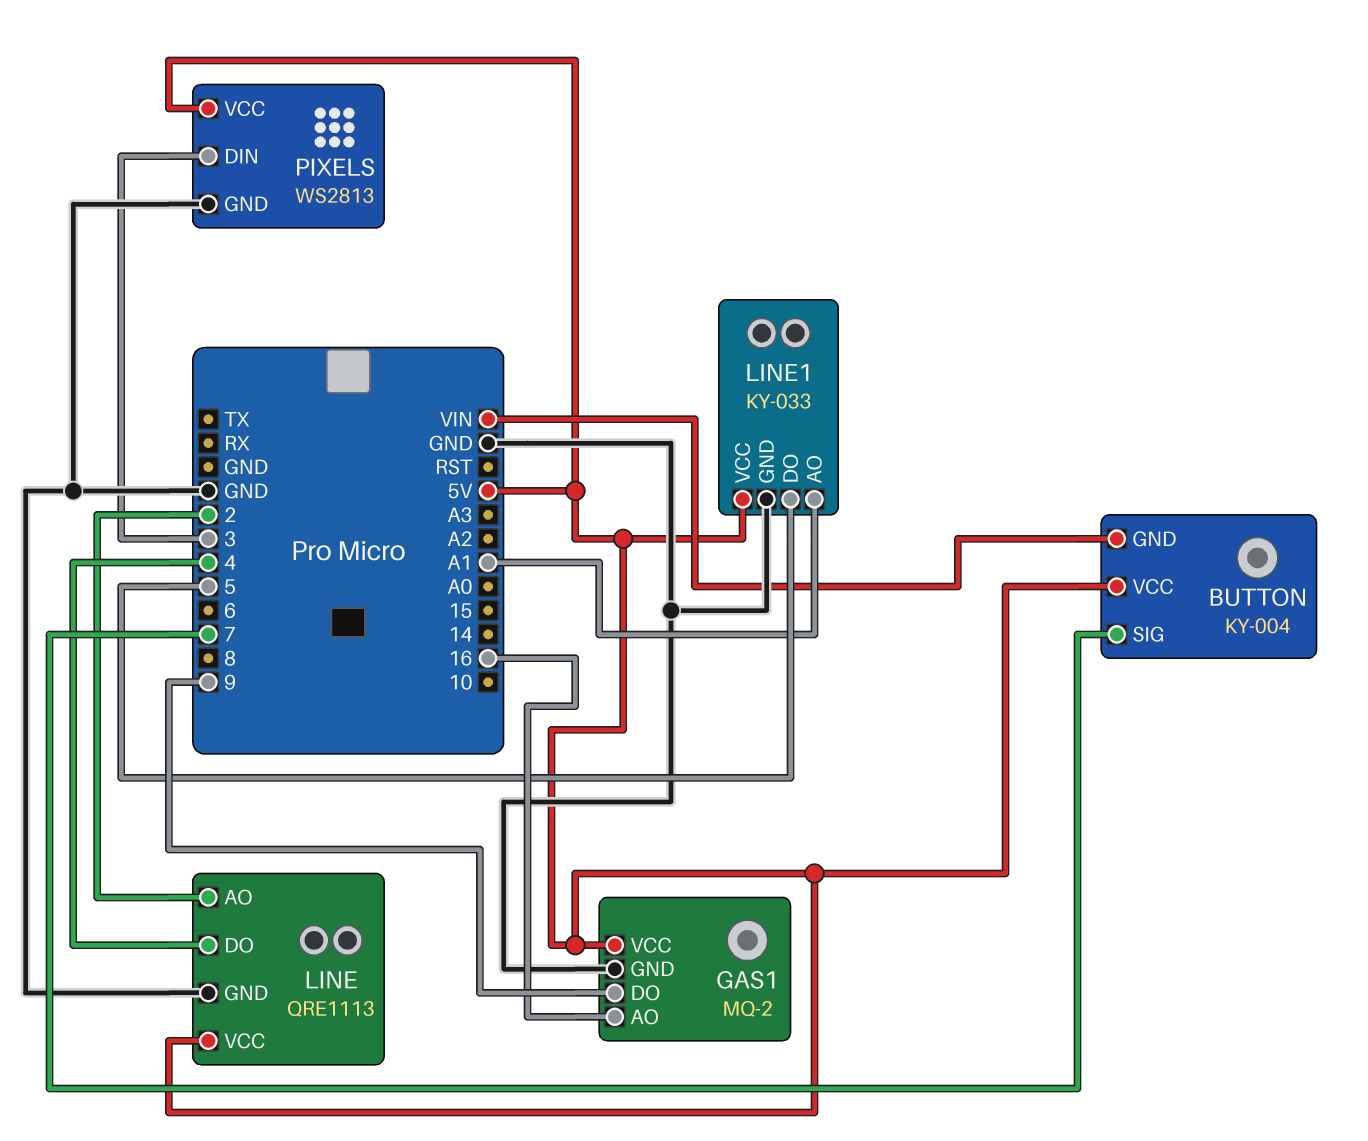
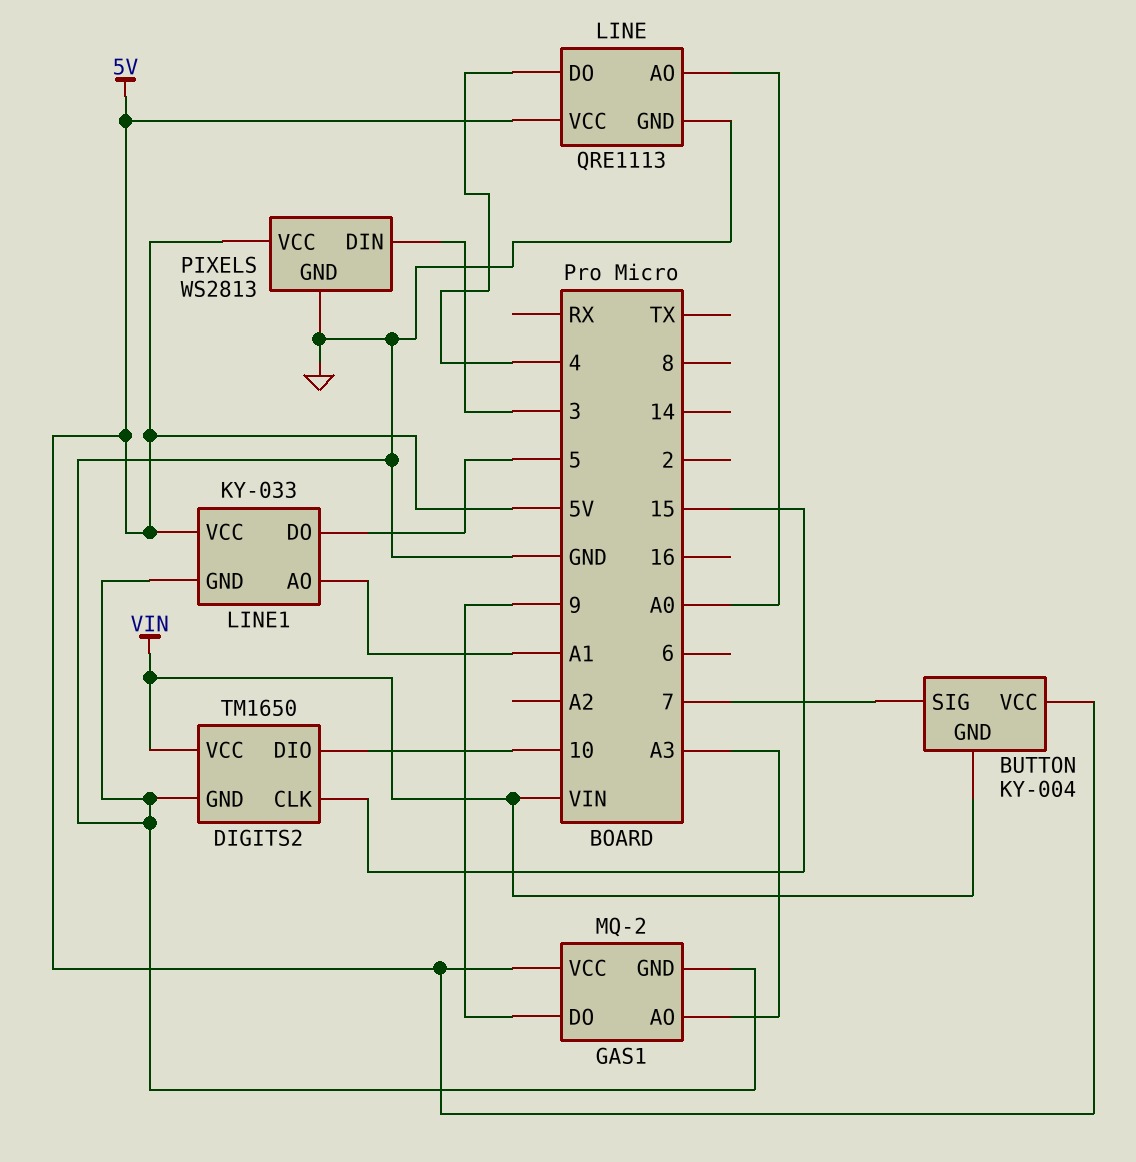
DIGITS2: none -> TM1650
DIGITS2 pin CLK: none -> 15
DIGITS2 pin DIO: none -> 10
DIGITS2 pin GND: none -> GND
DIGITS2 pin VCC: none -> VIN
GAS1 pin AO: 16 -> A3
LINE pin AO: 2 -> A0

